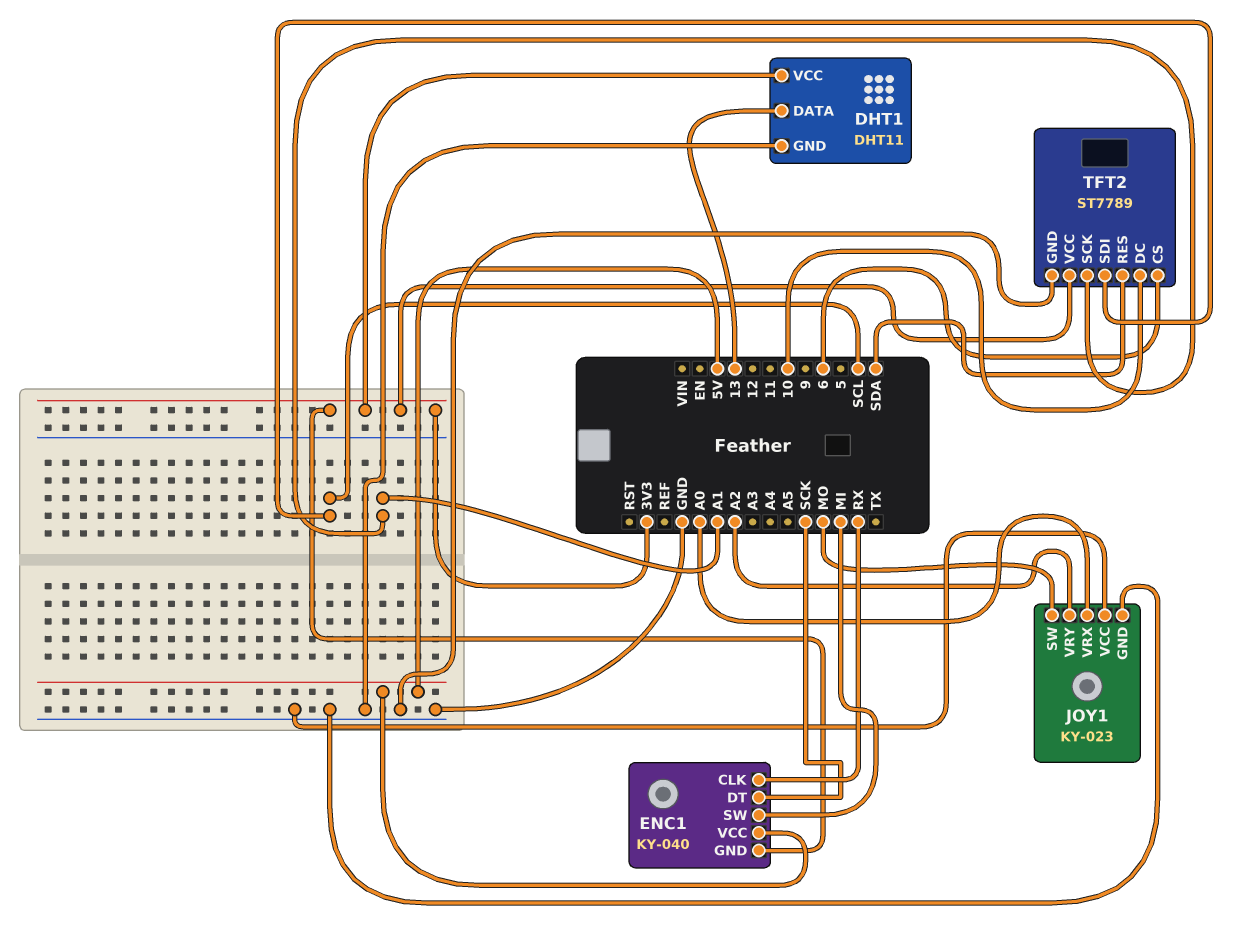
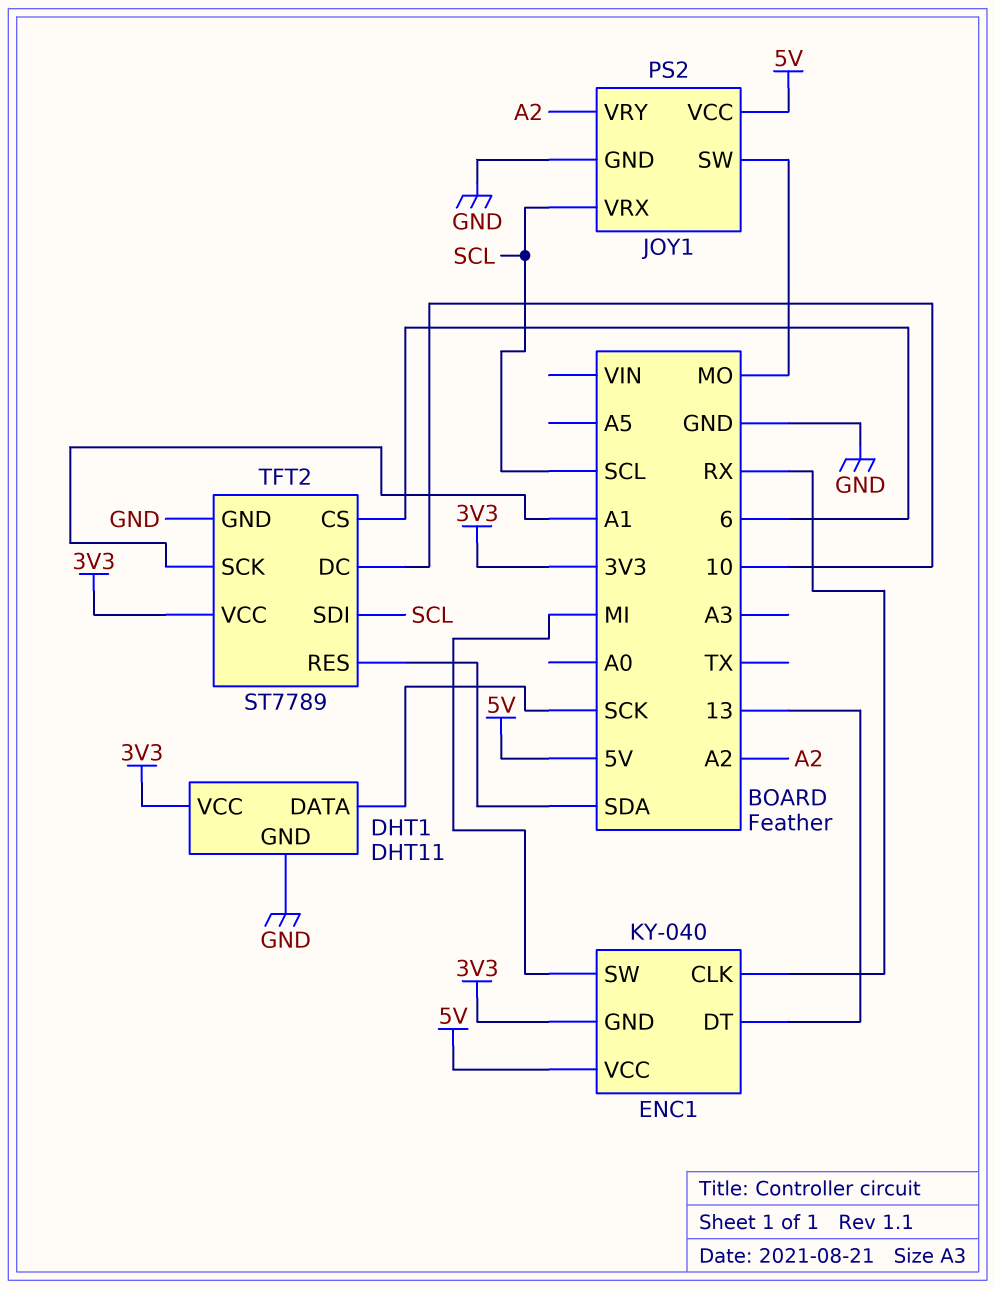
DHT1 pin DATA: 13 -> SCK
ENC1 pin DT: SCK -> 13
JOY1: KY-023 -> PS2
JOY1 pin VCC: GND -> 5V
JOY1 pin VRX: A0 -> SCL

